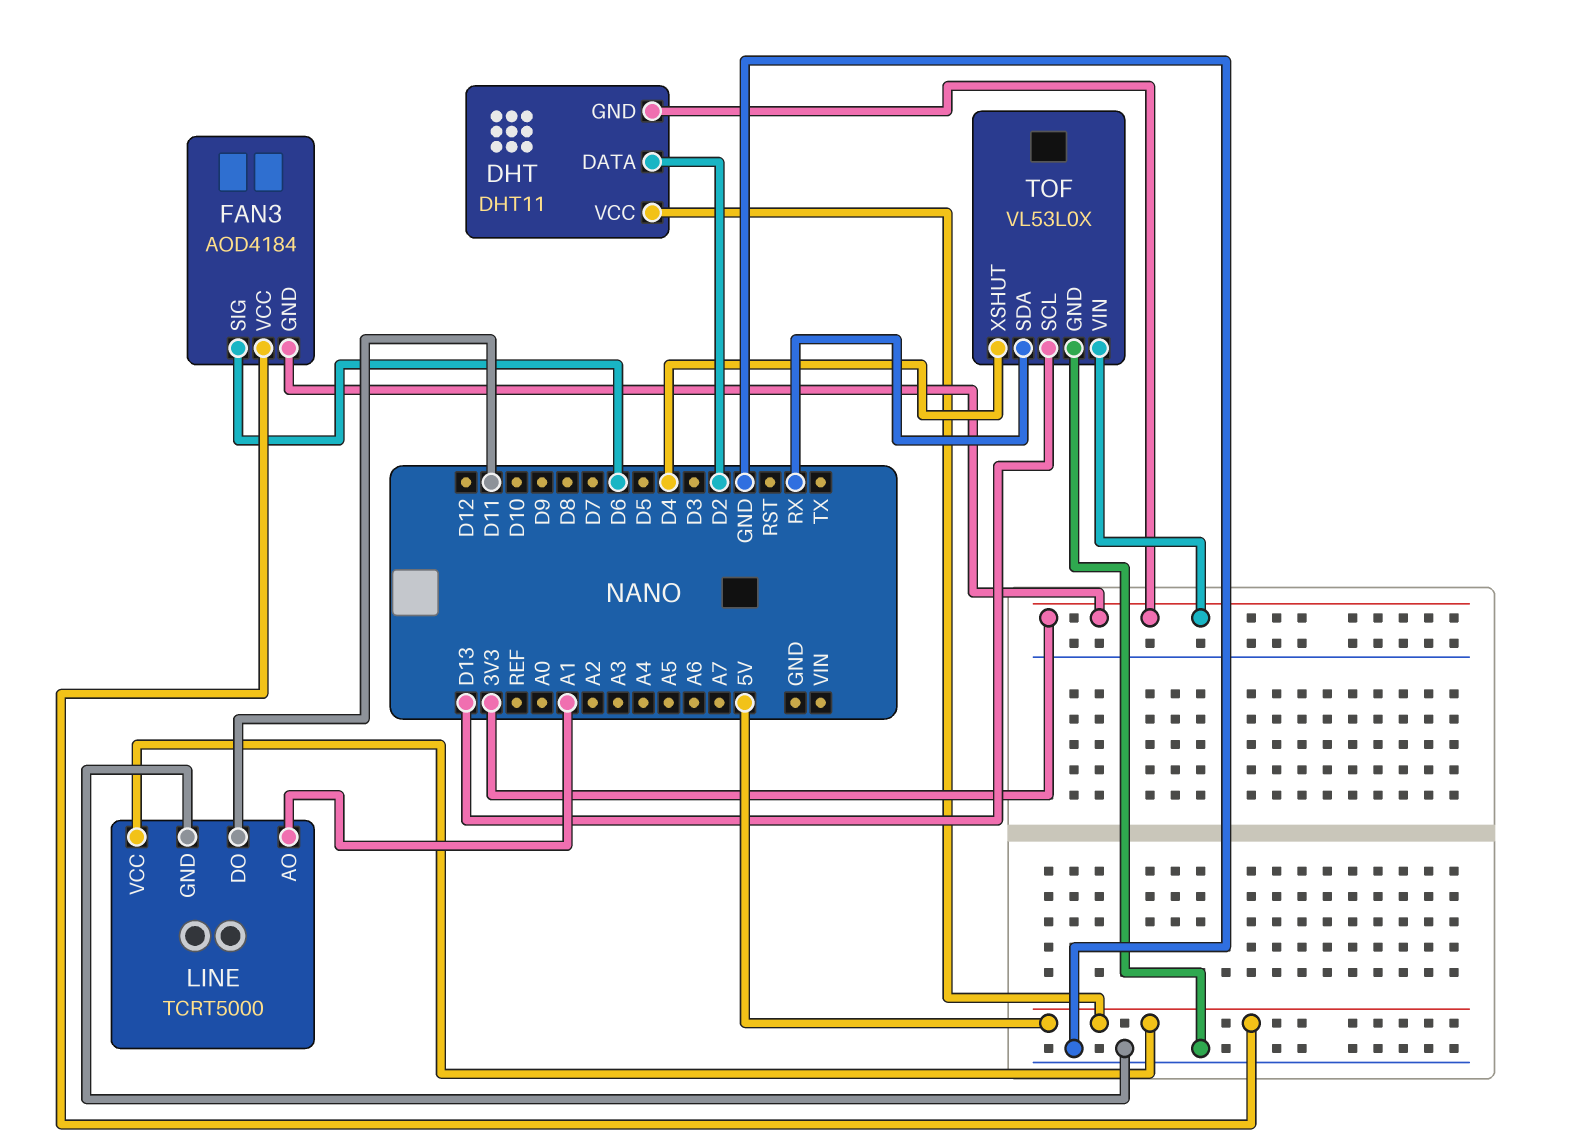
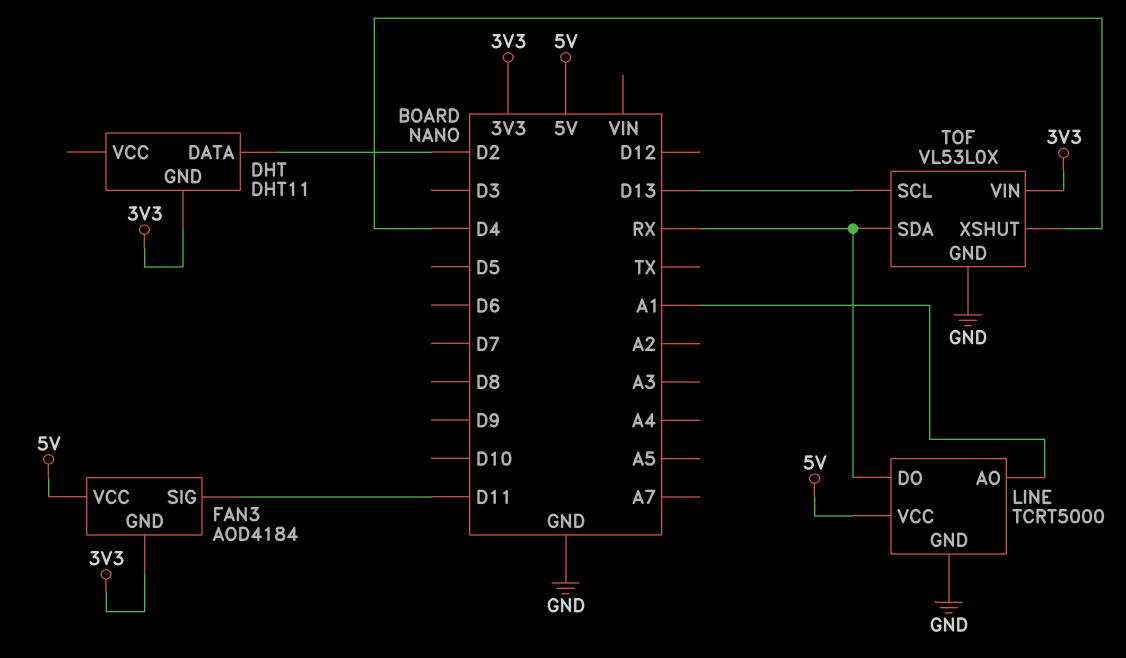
DHT pin VCC: 5V -> none
FAN3 pin SIG: D6 -> D11
LINE pin DO: D11 -> RX

